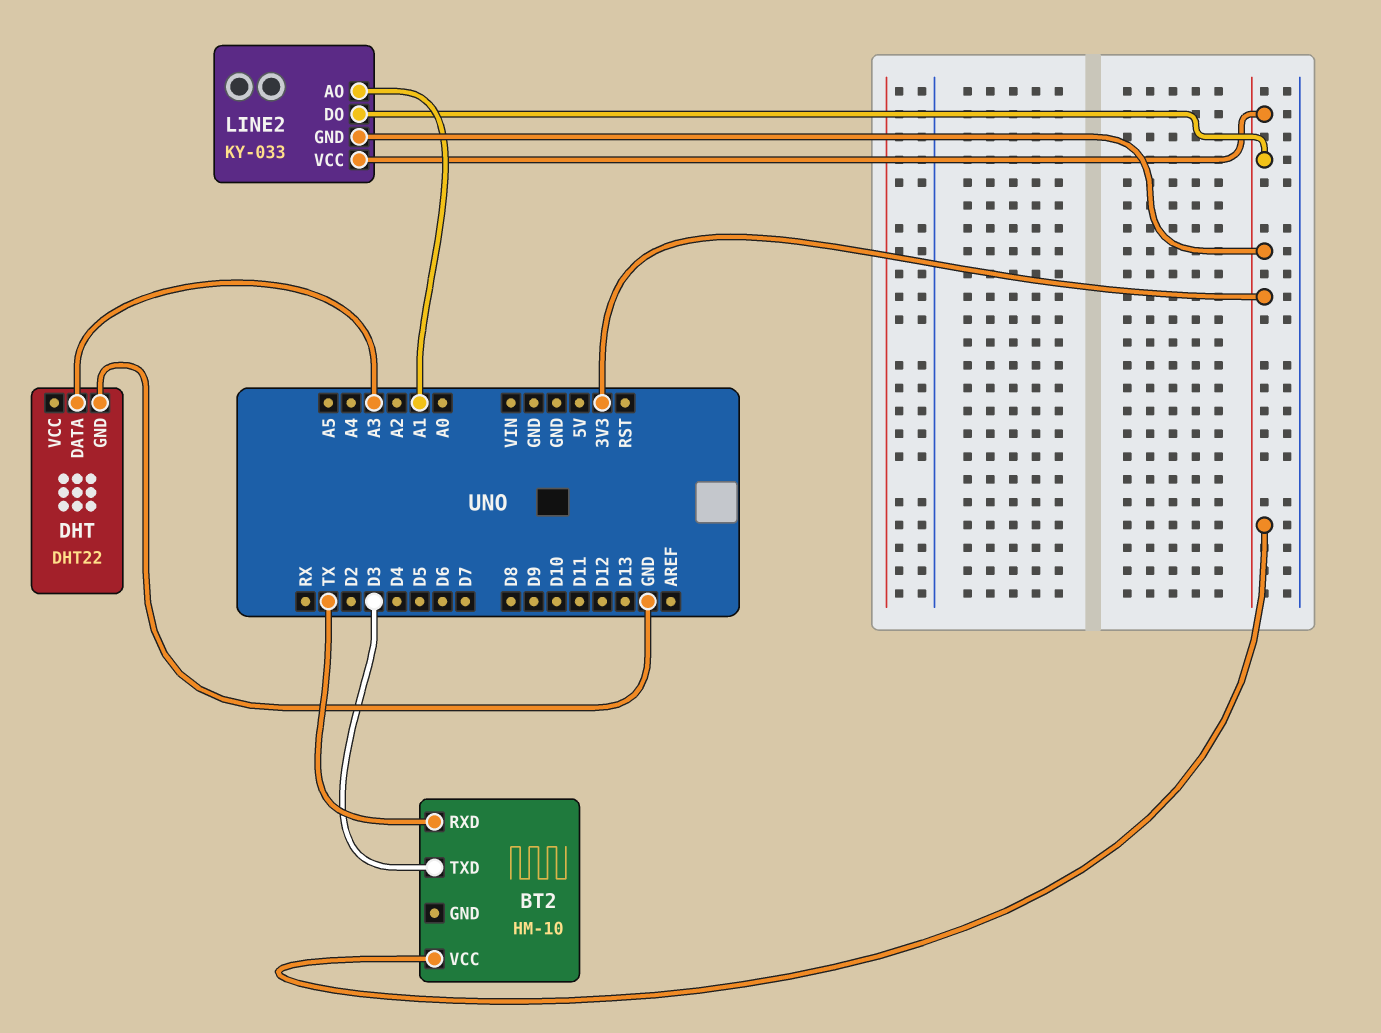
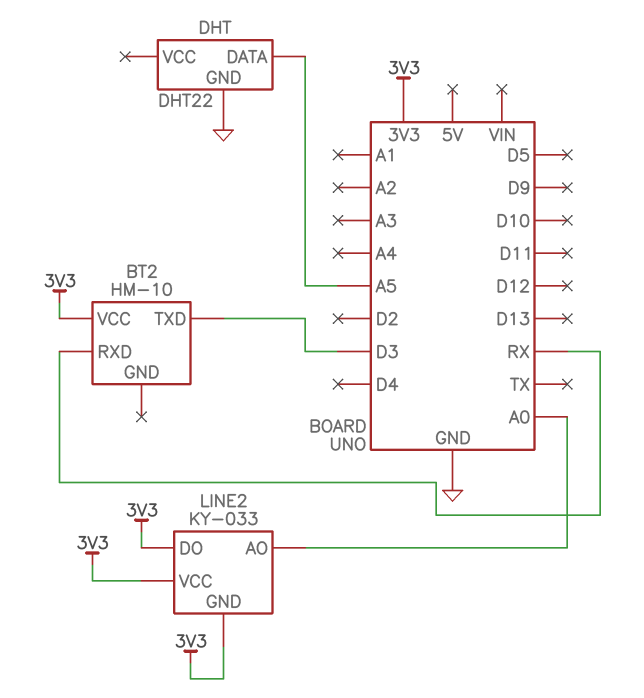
BT2 pin RXD: TX -> RX
DHT pin DATA: A3 -> A5
LINE2 pin AO: A1 -> A0

